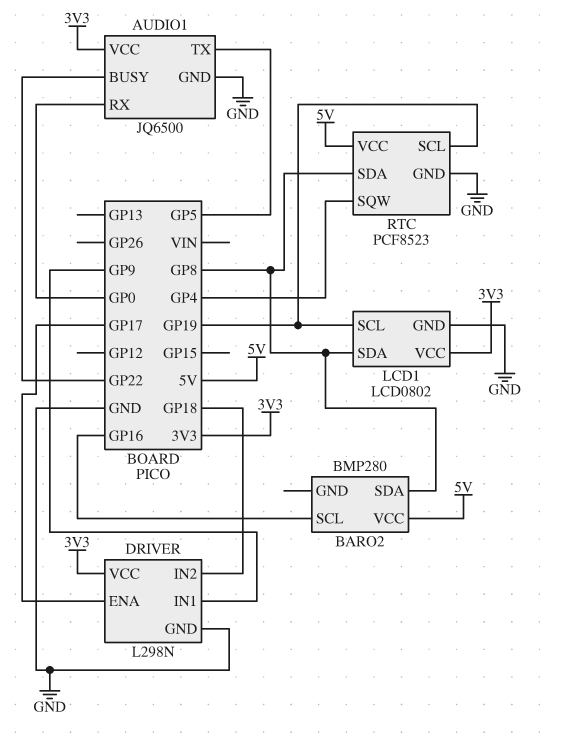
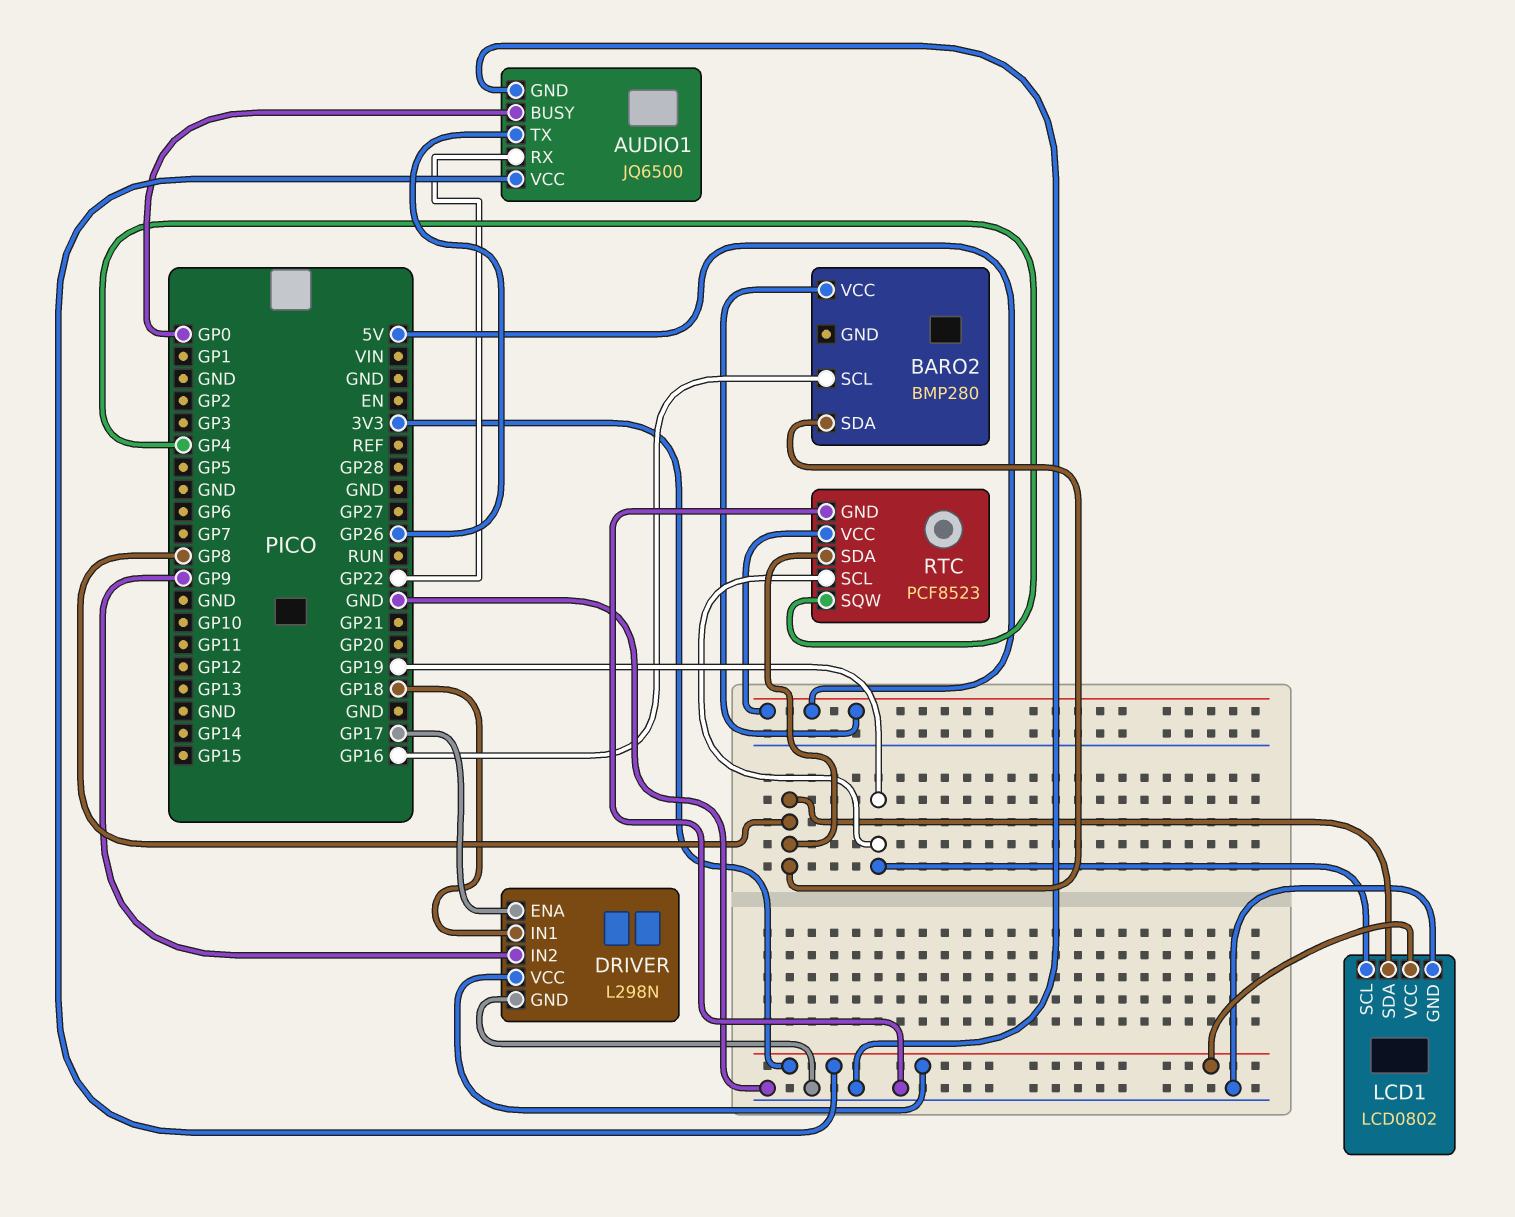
AUDIO1 pin BUSY: GP22 -> GP0
AUDIO1 pin RX: GP0 -> GP22
AUDIO1 pin TX: GP5 -> GP26
DRIVER pin IN1: GP9 -> GP18
DRIVER pin IN2: GP18 -> GP9

